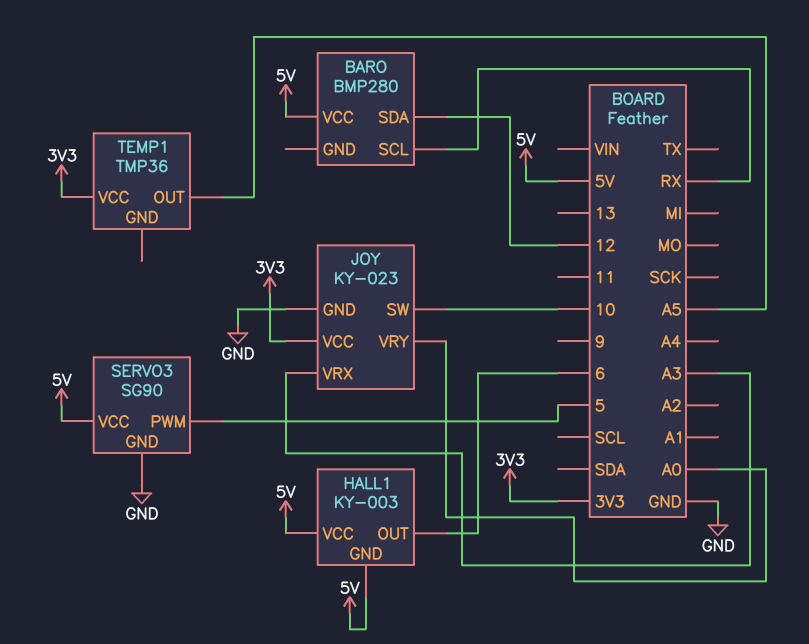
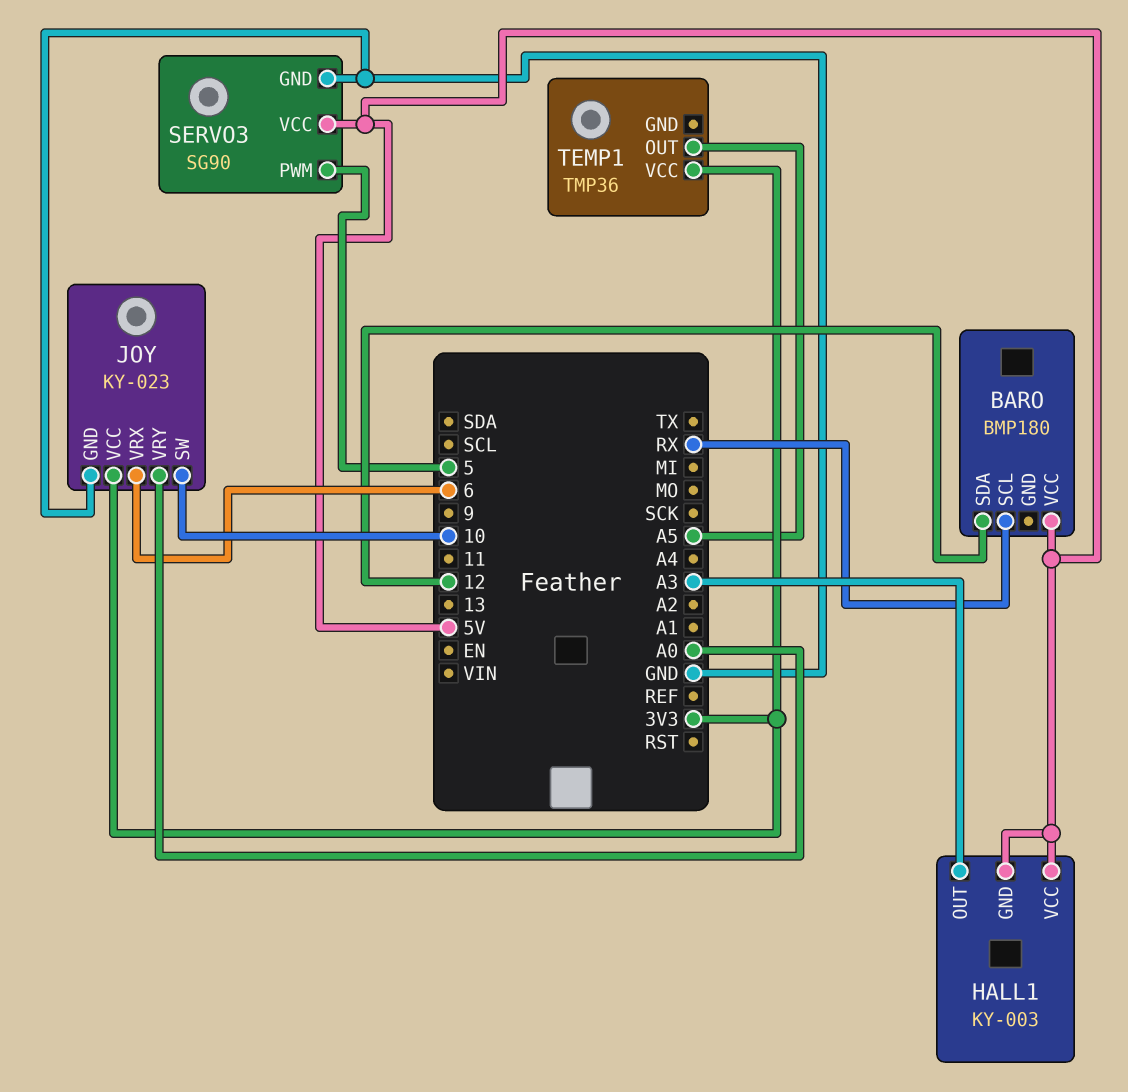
BARO: BMP280 -> BMP180
HALL1 pin OUT: 6 -> A3
JOY pin VRX: A3 -> 6

